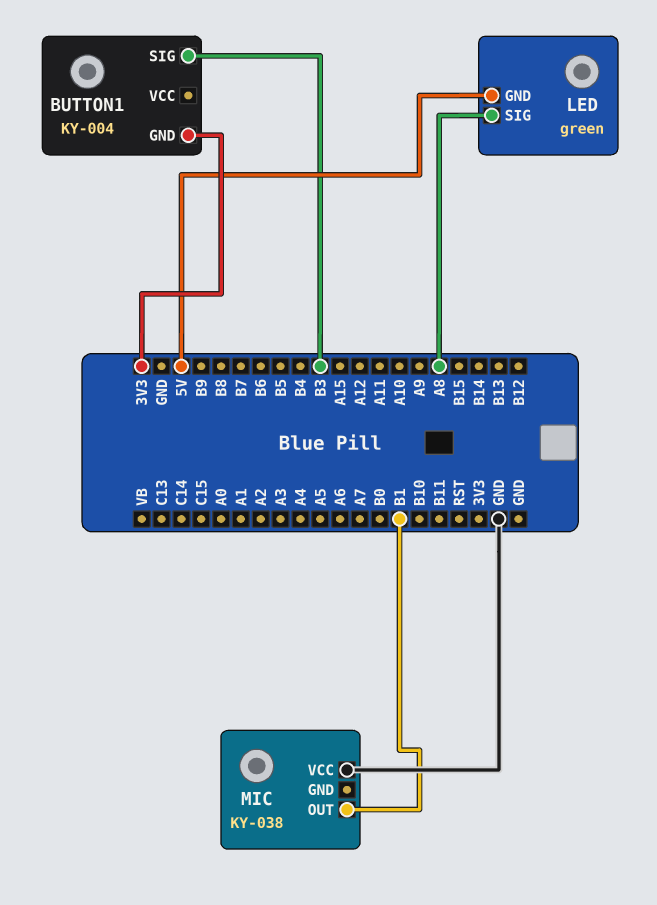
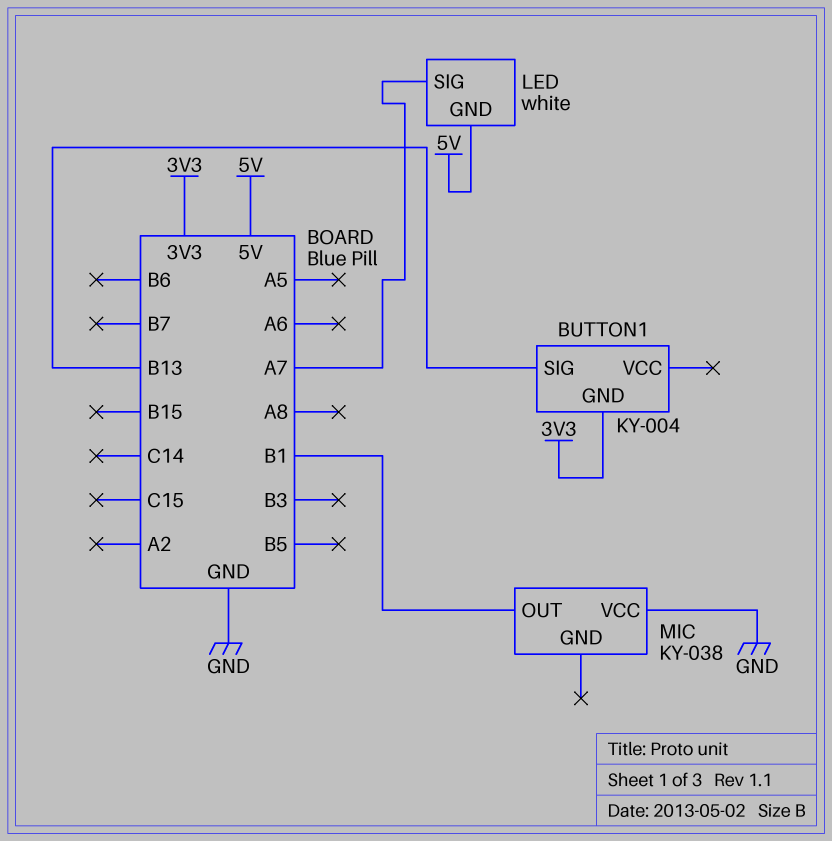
BUTTON1 pin SIG: B3 -> B13
LED: green -> white
LED pin SIG: A8 -> A7

